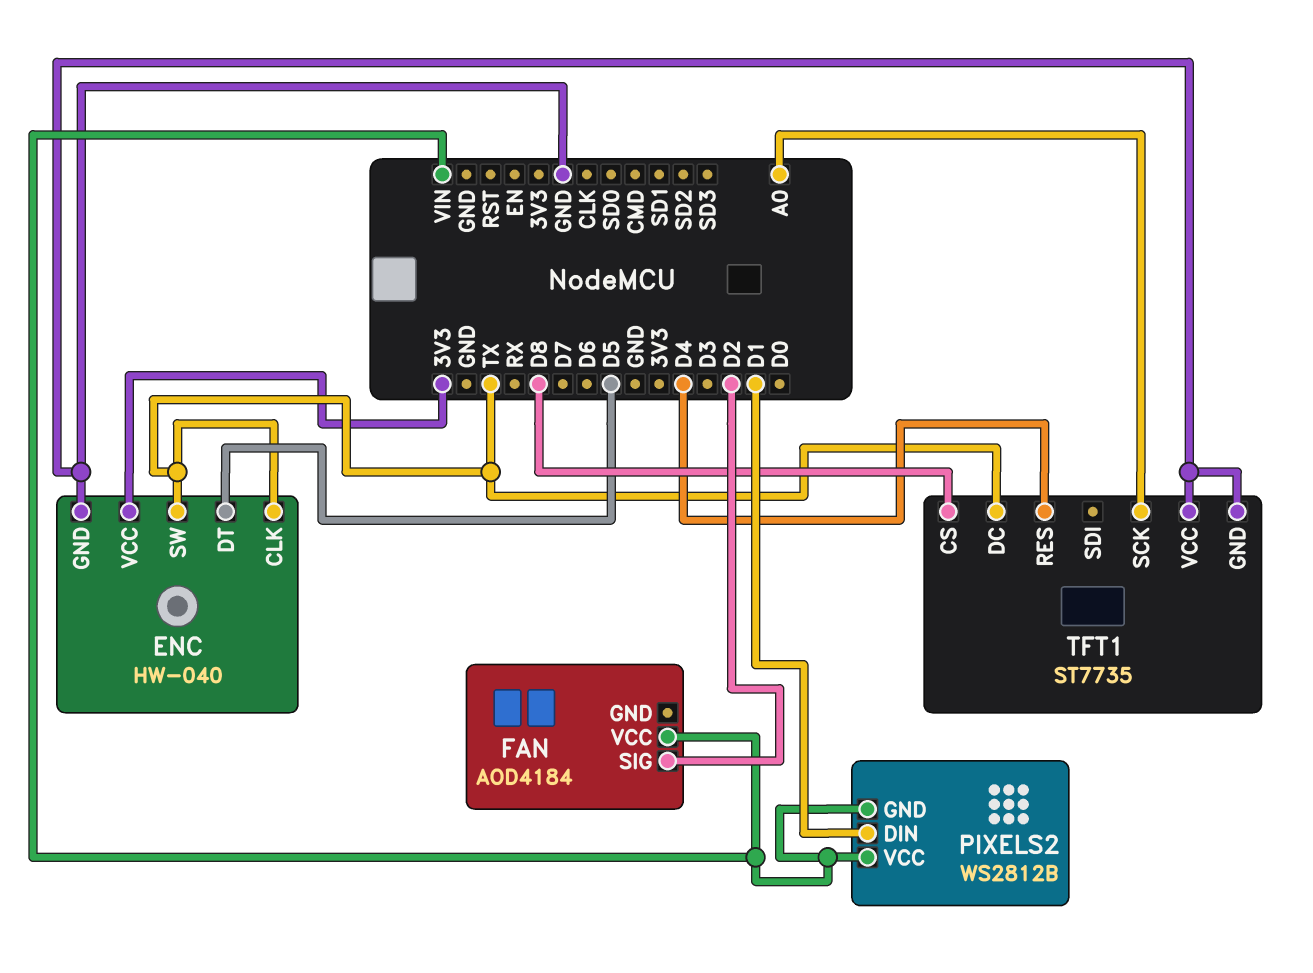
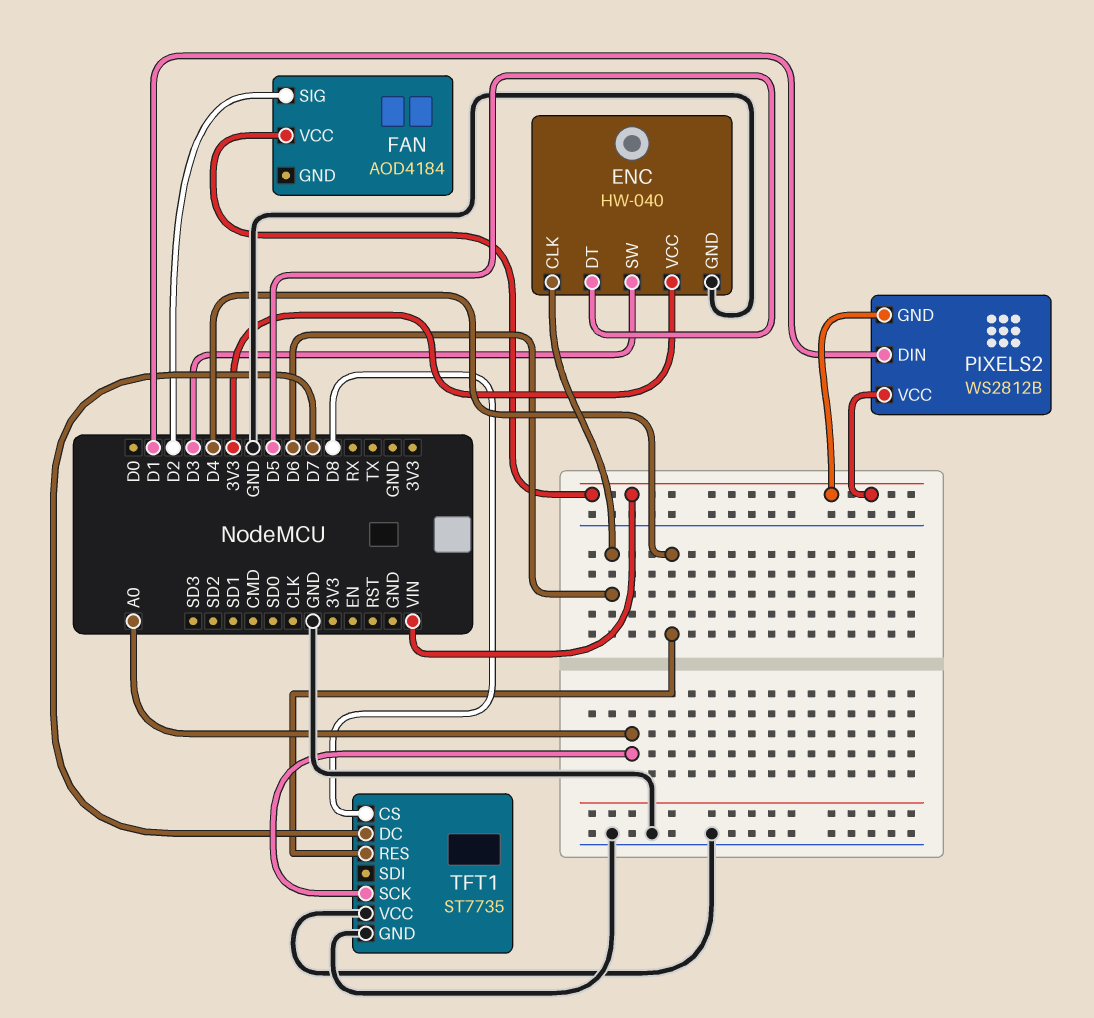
ENC pin CLK: TX -> D6
ENC pin SW: TX -> D3
TFT1 pin DC: TX -> D7

